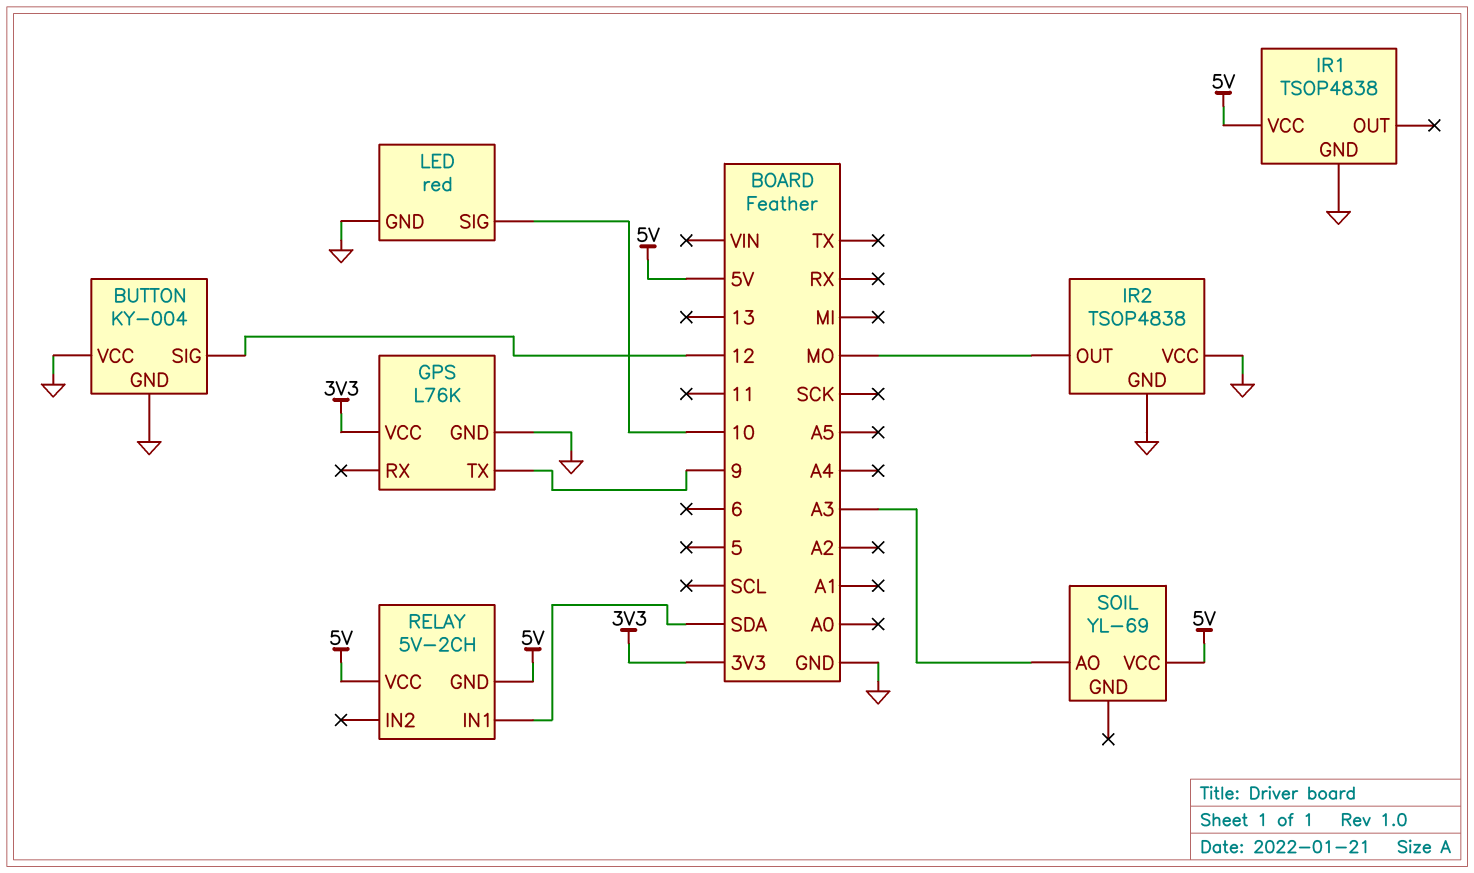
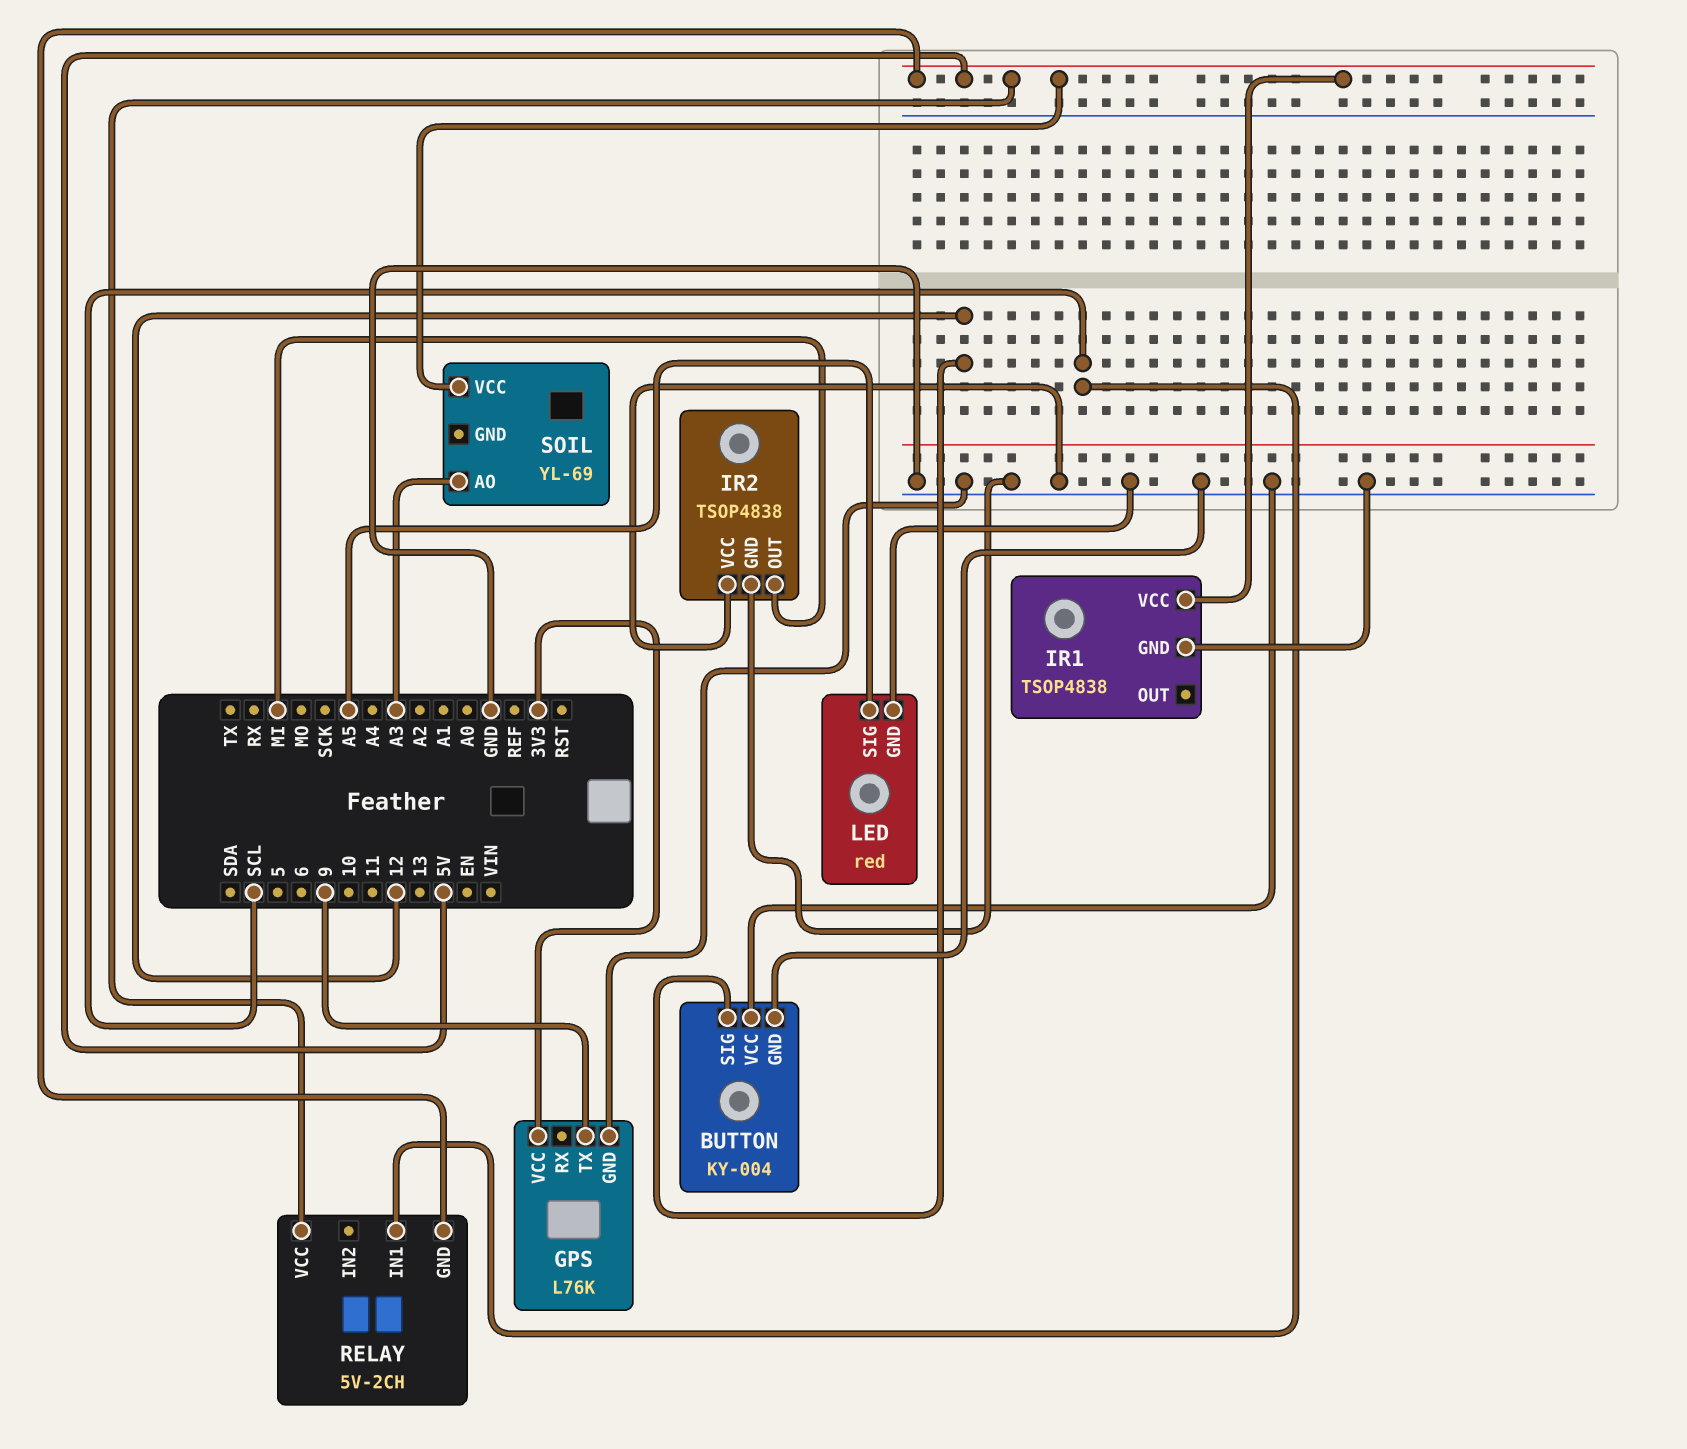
IR2 pin OUT: MO -> MI
LED pin SIG: 10 -> A5
RELAY pin IN1: SDA -> SCL

